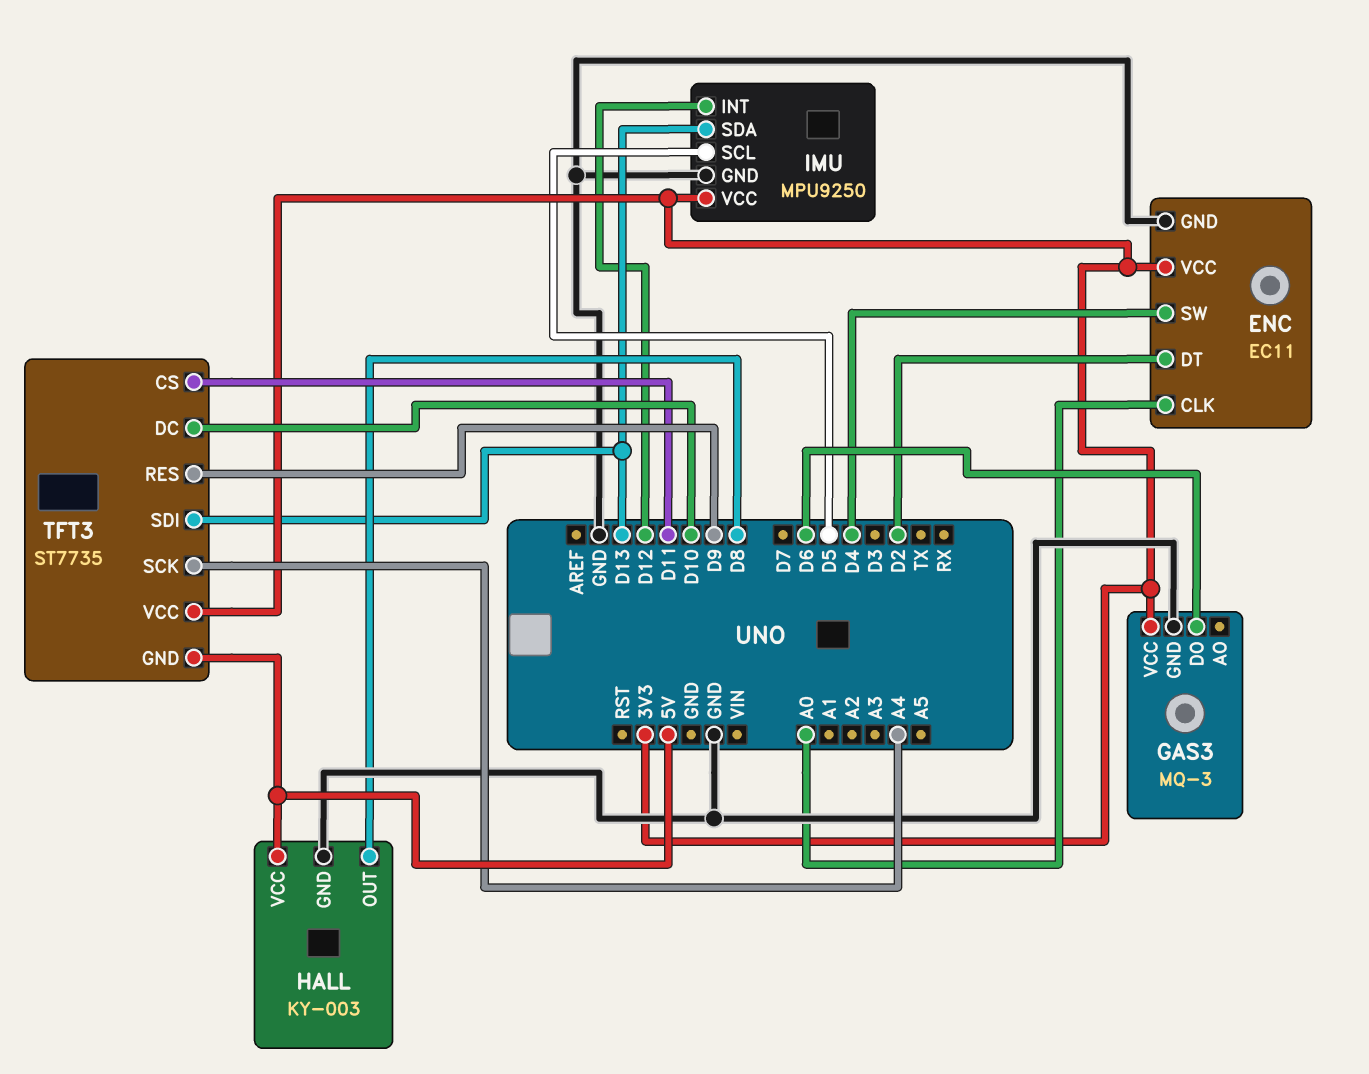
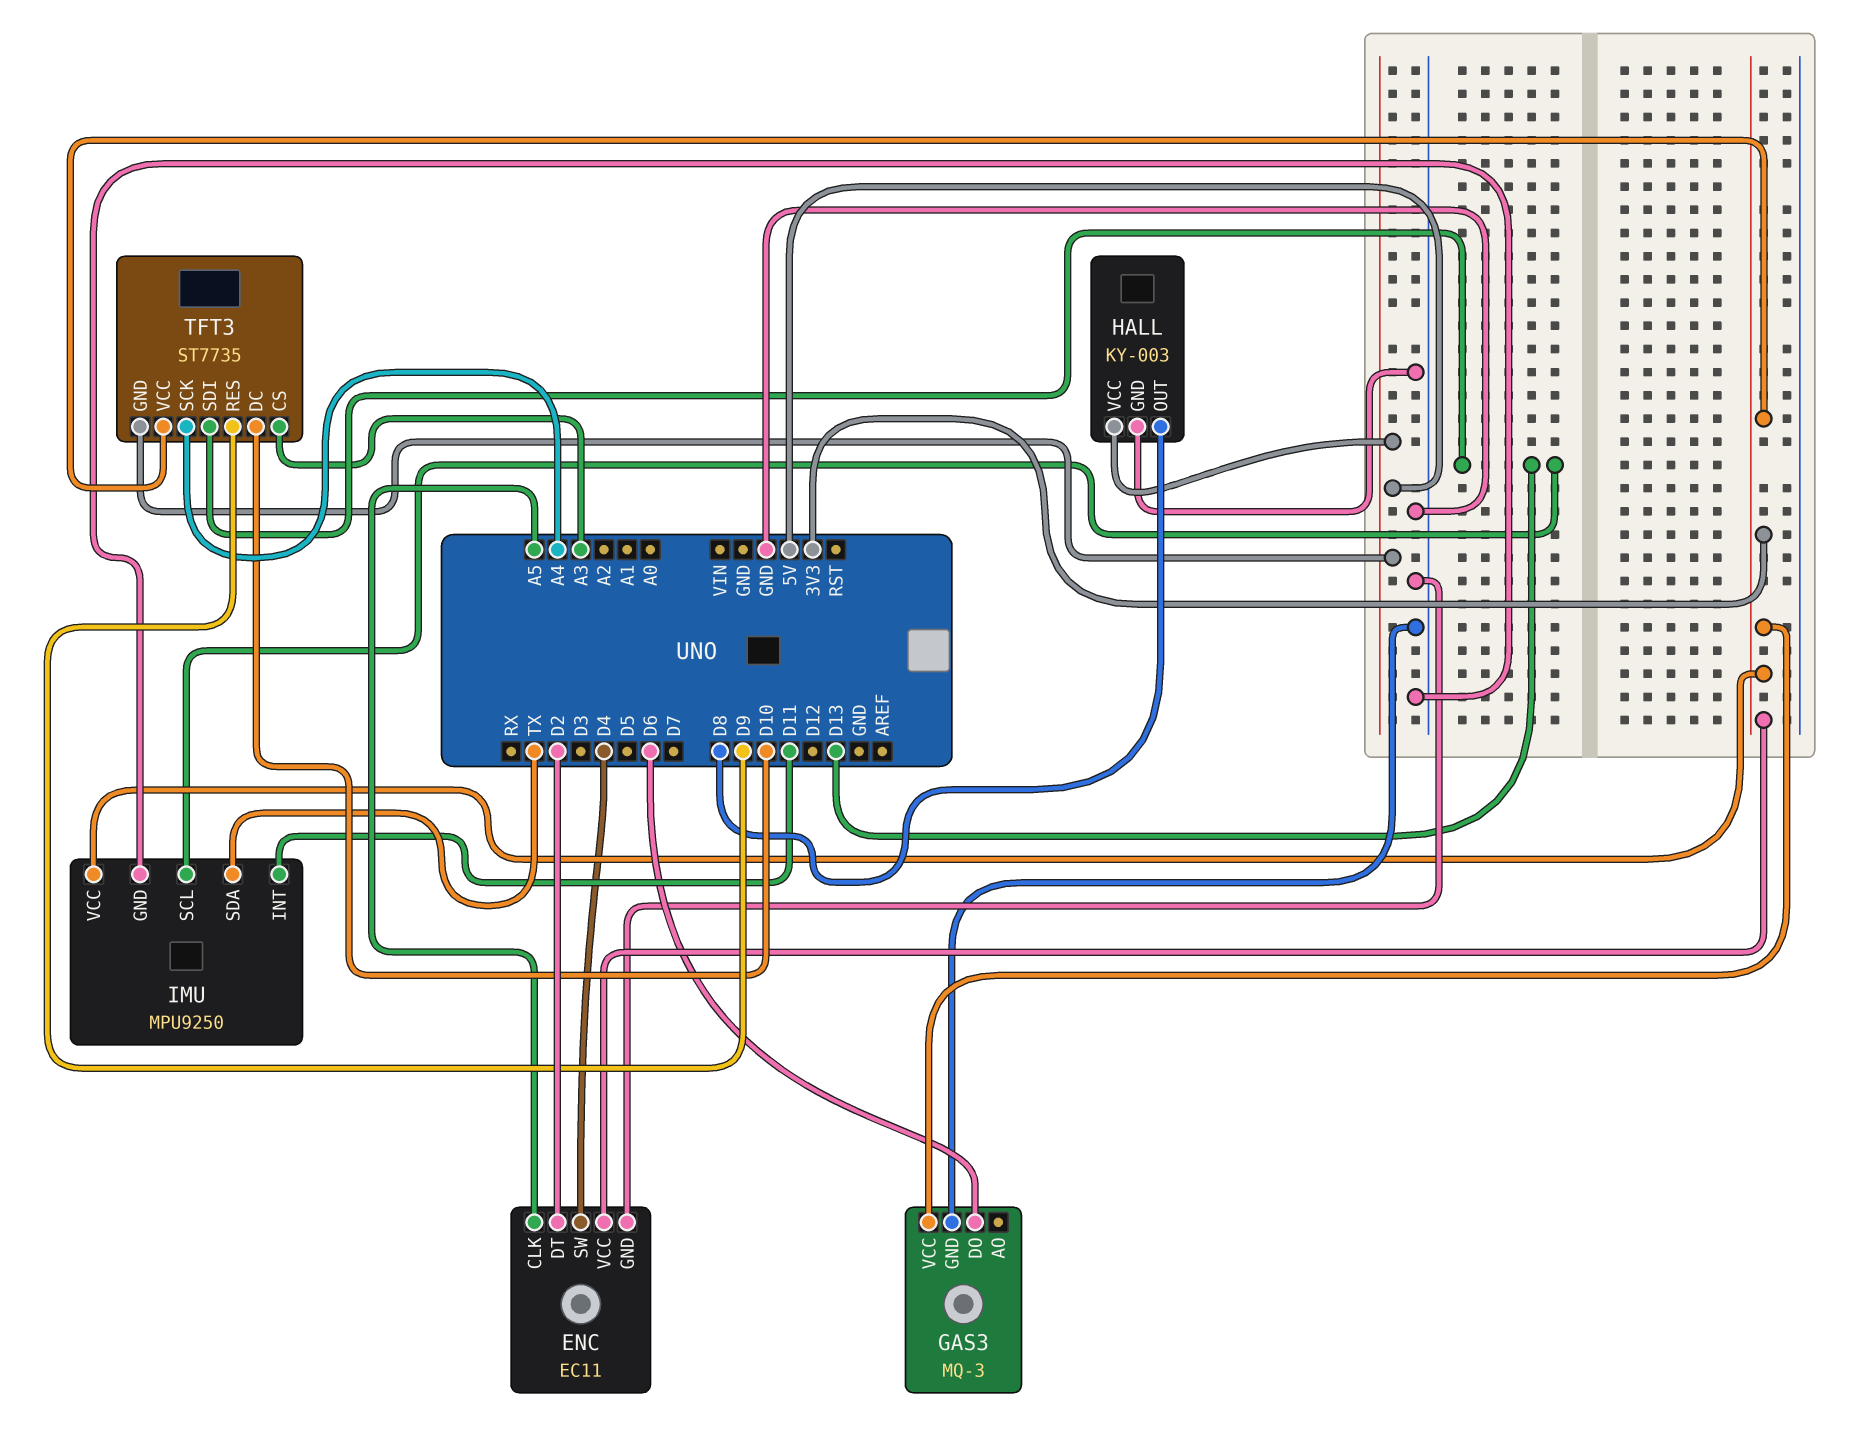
ENC pin CLK: A0 -> A5
IMU pin INT: D12 -> D11
IMU pin SCL: D5 -> D13
IMU pin SDA: D13 -> TX
TFT3 pin CS: D11 -> A3

